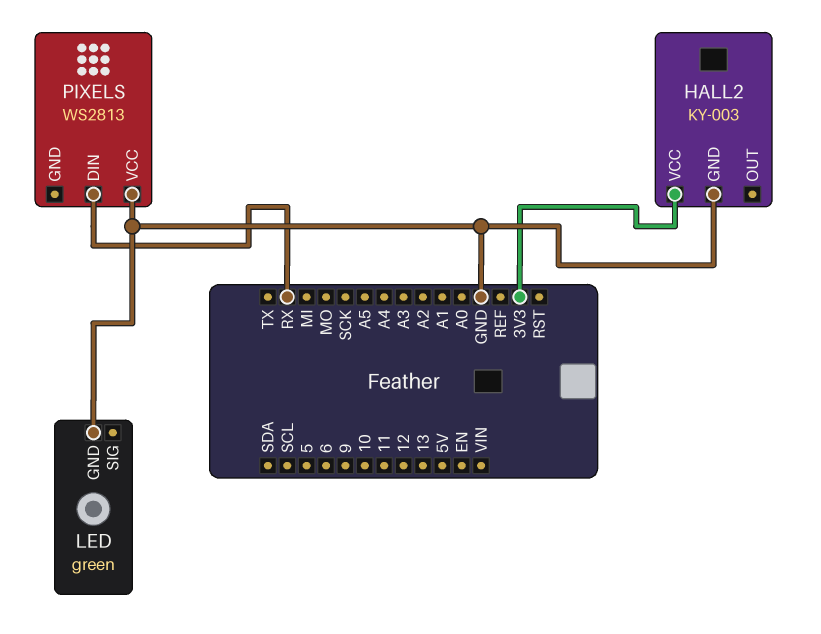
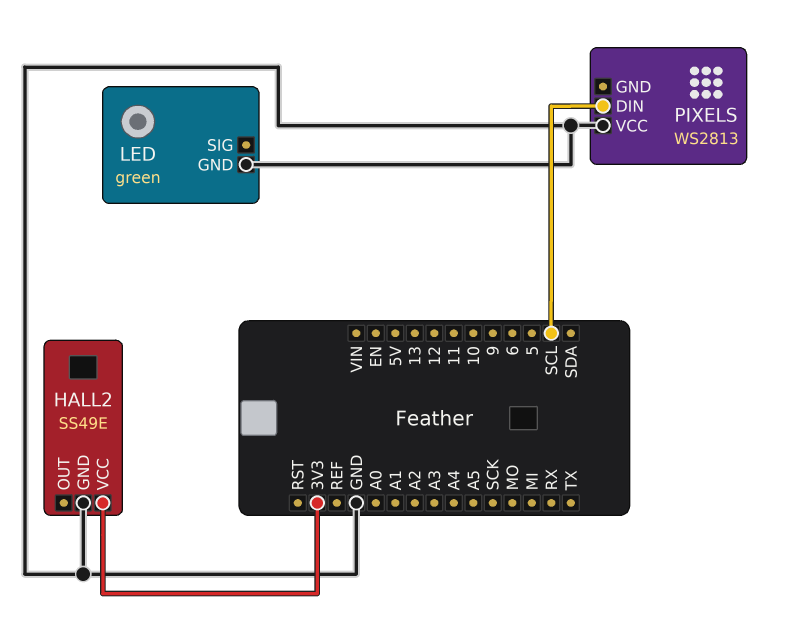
HALL2: KY-003 -> SS49E
PIXELS pin DIN: RX -> SCL

